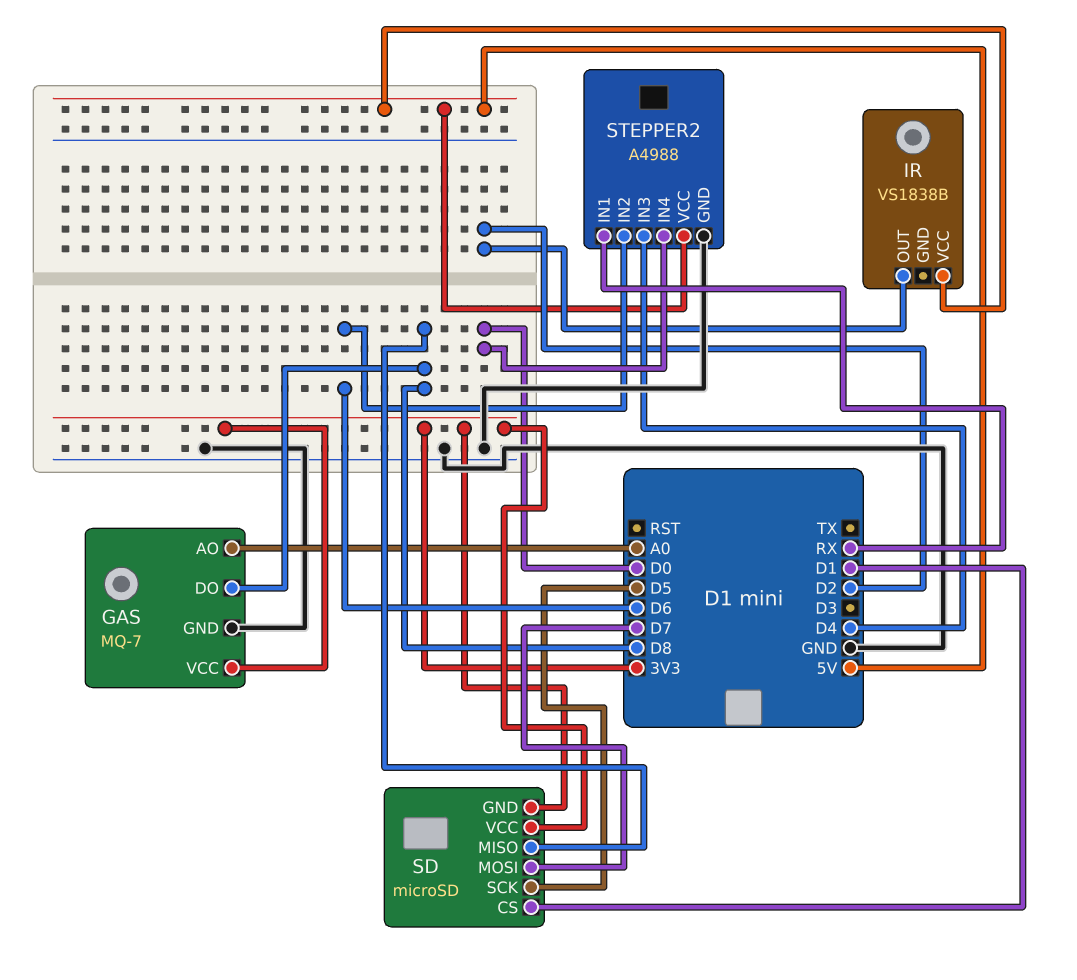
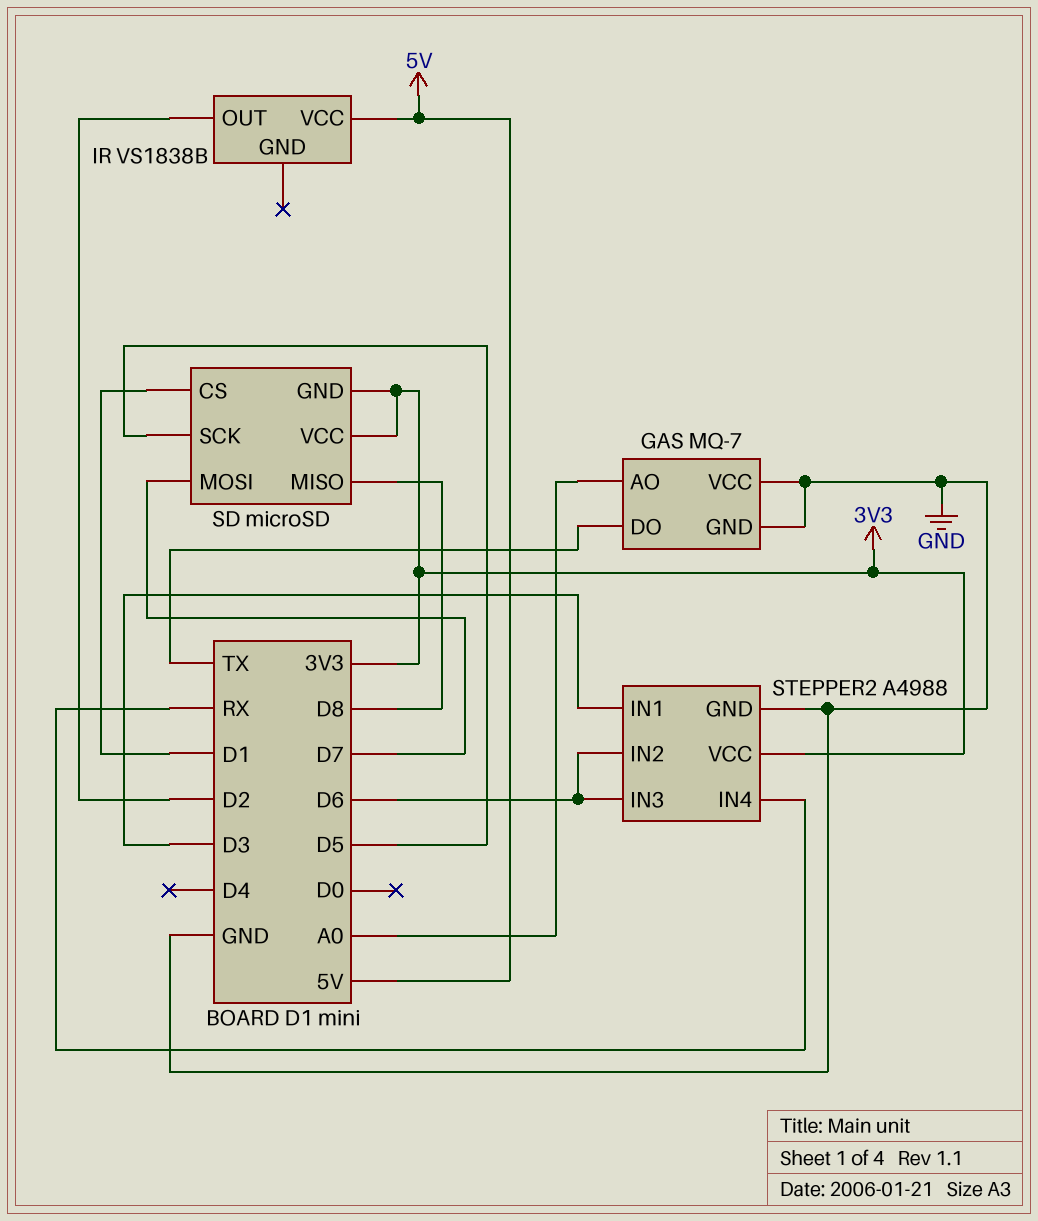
GAS pin DO: D8 -> TX
GAS pin VCC: 3V3 -> GND
STEPPER2 pin IN1: RX -> D3
STEPPER2 pin IN3: D4 -> D6
STEPPER2 pin IN4: D0 -> RX
STEPPER2 pin VCC: 5V -> 3V3

